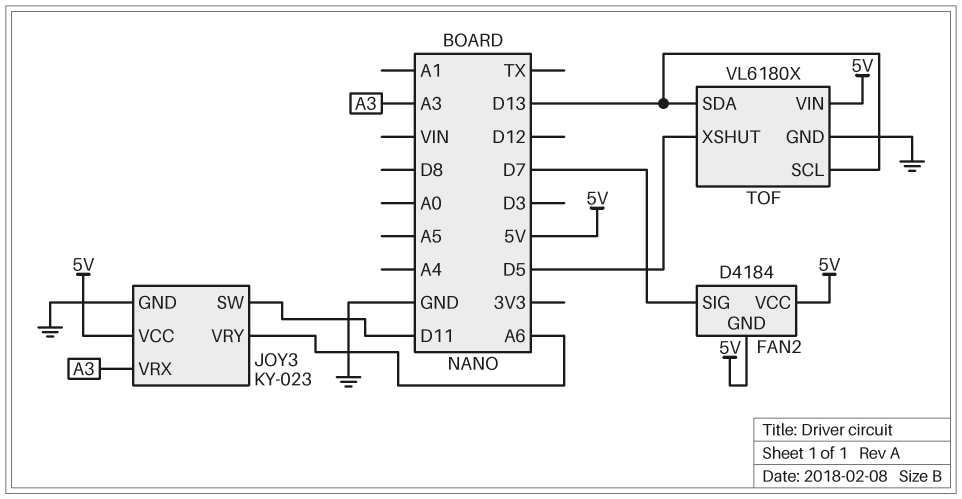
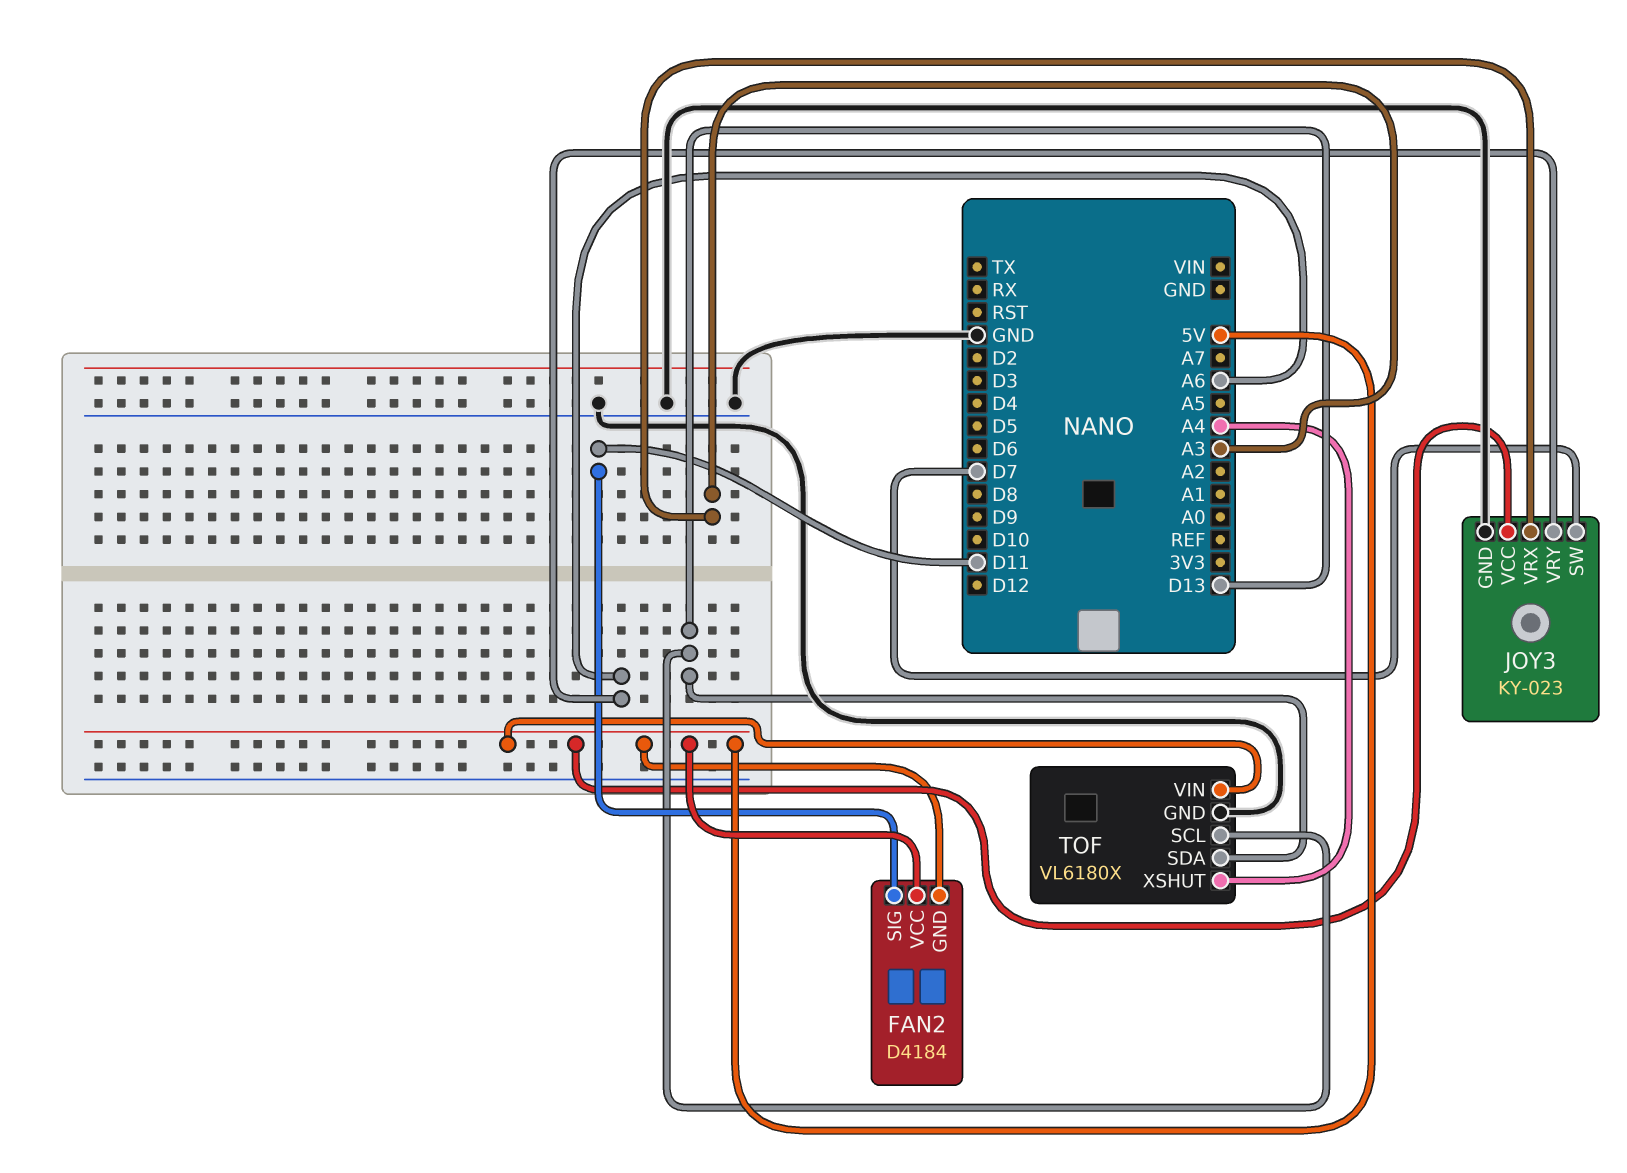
FAN2 pin SIG: D7 -> D11
JOY3 pin SW: D11 -> D7
TOF pin XSHUT: D5 -> A4

